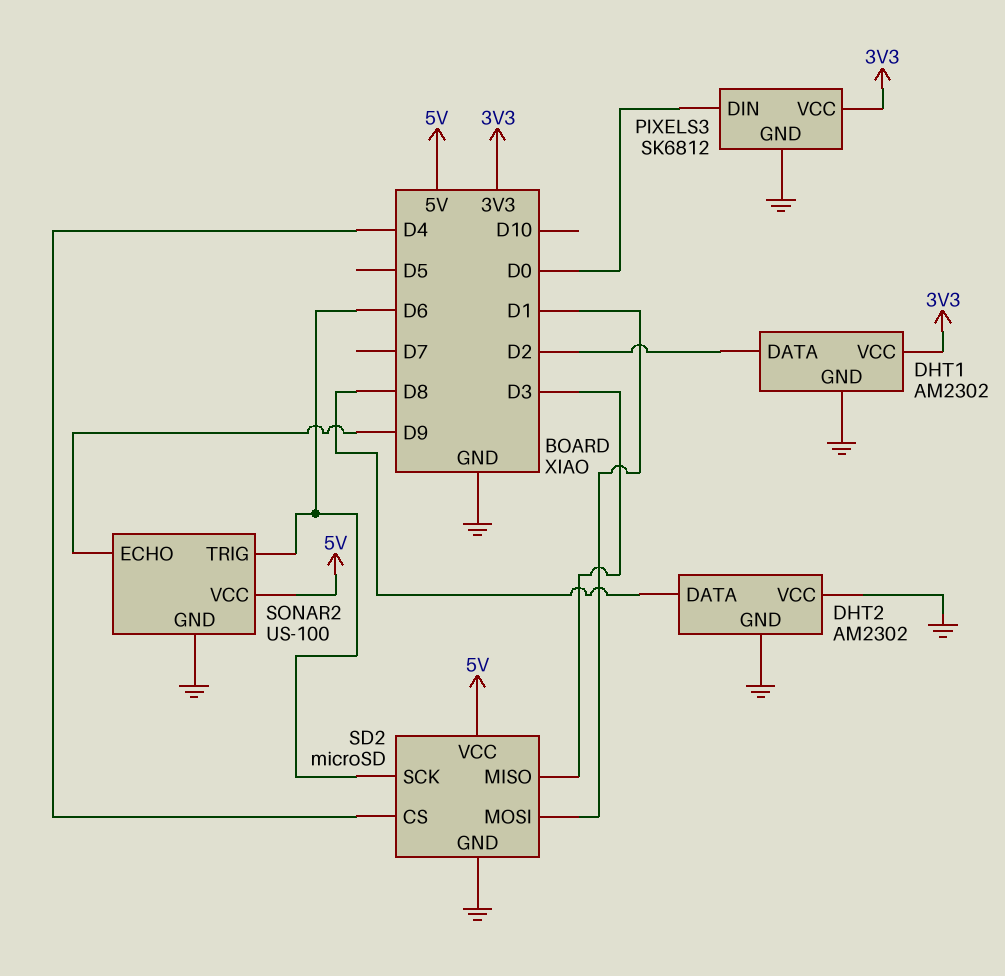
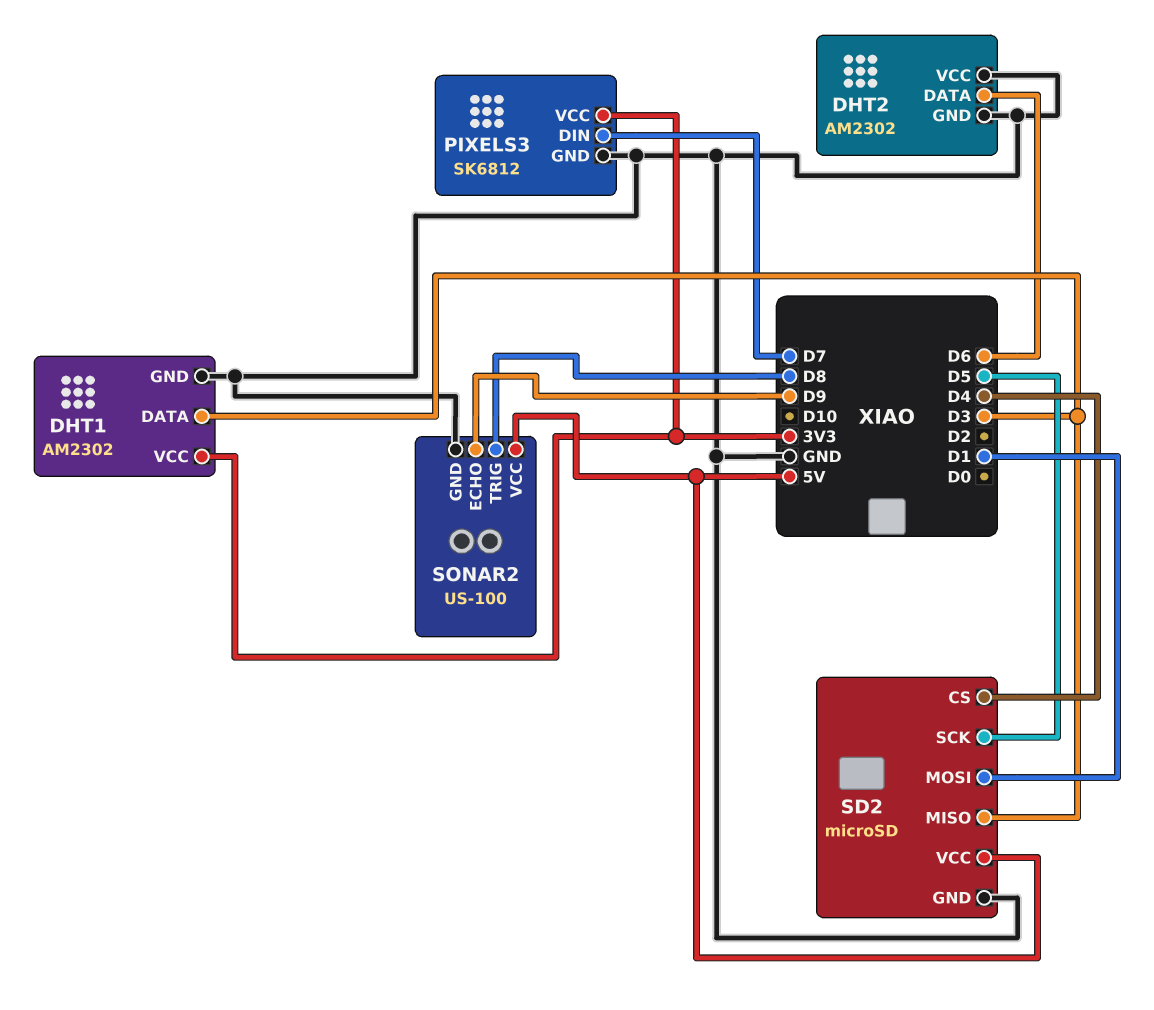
DHT1 pin DATA: D2 -> D3
DHT2 pin DATA: D8 -> D6
PIXELS3 pin DIN: D0 -> D7
SD2 pin SCK: D6 -> D5
SONAR2 pin TRIG: D6 -> D8

